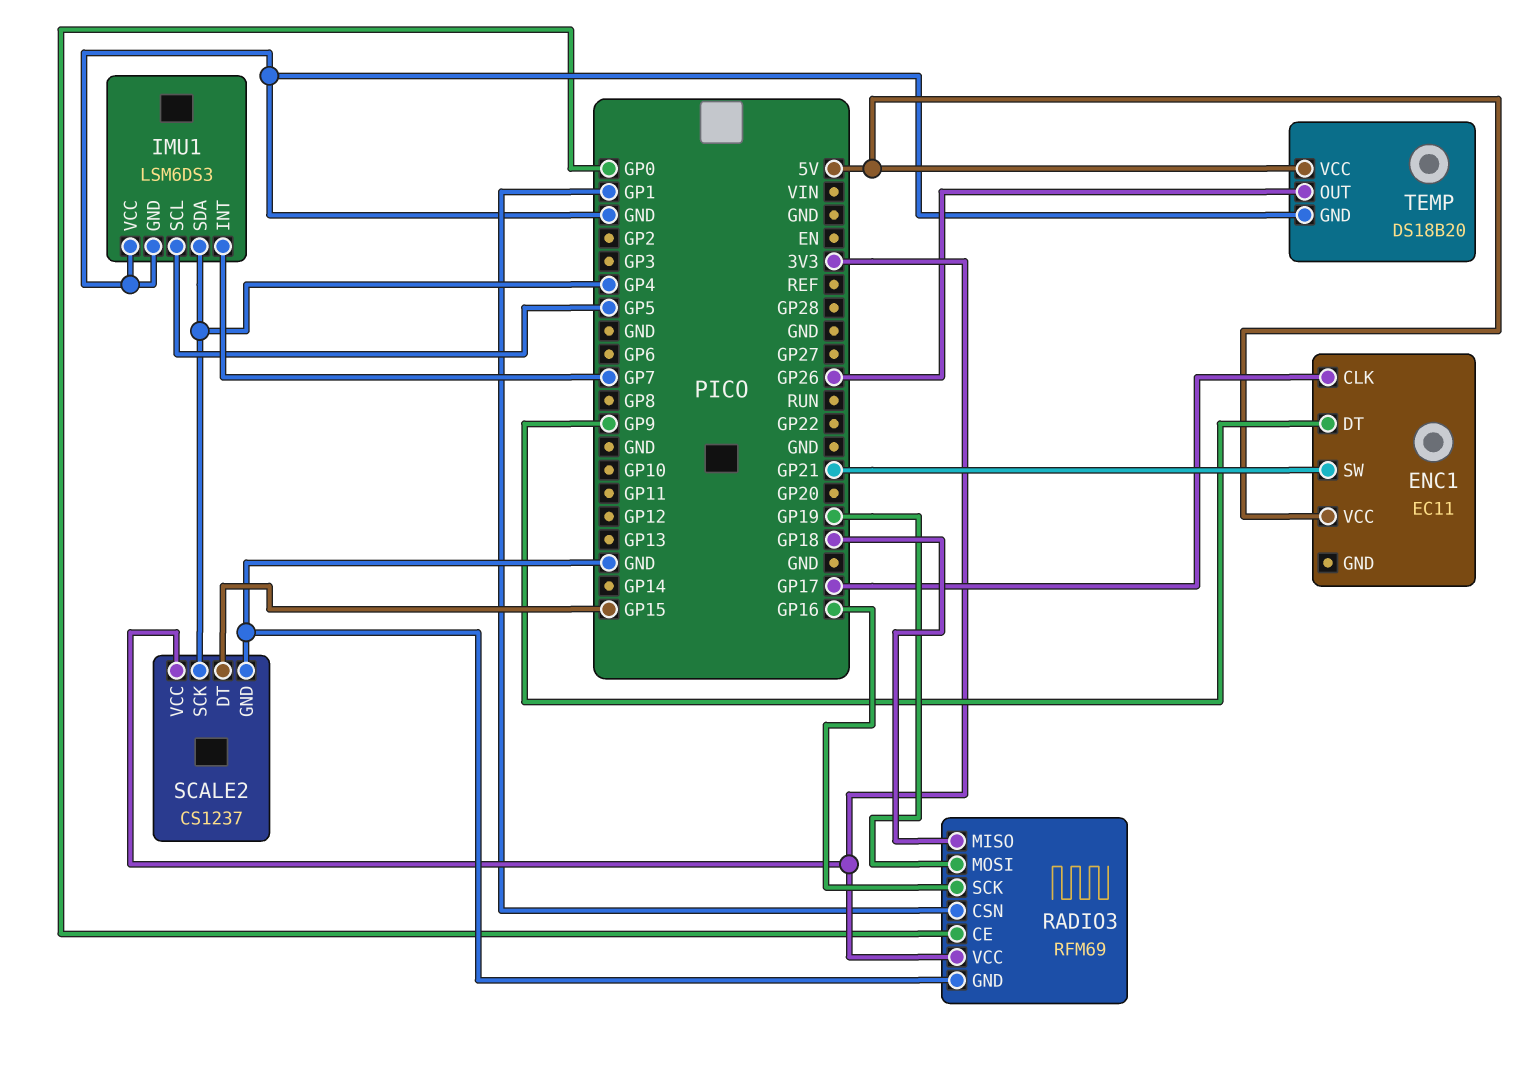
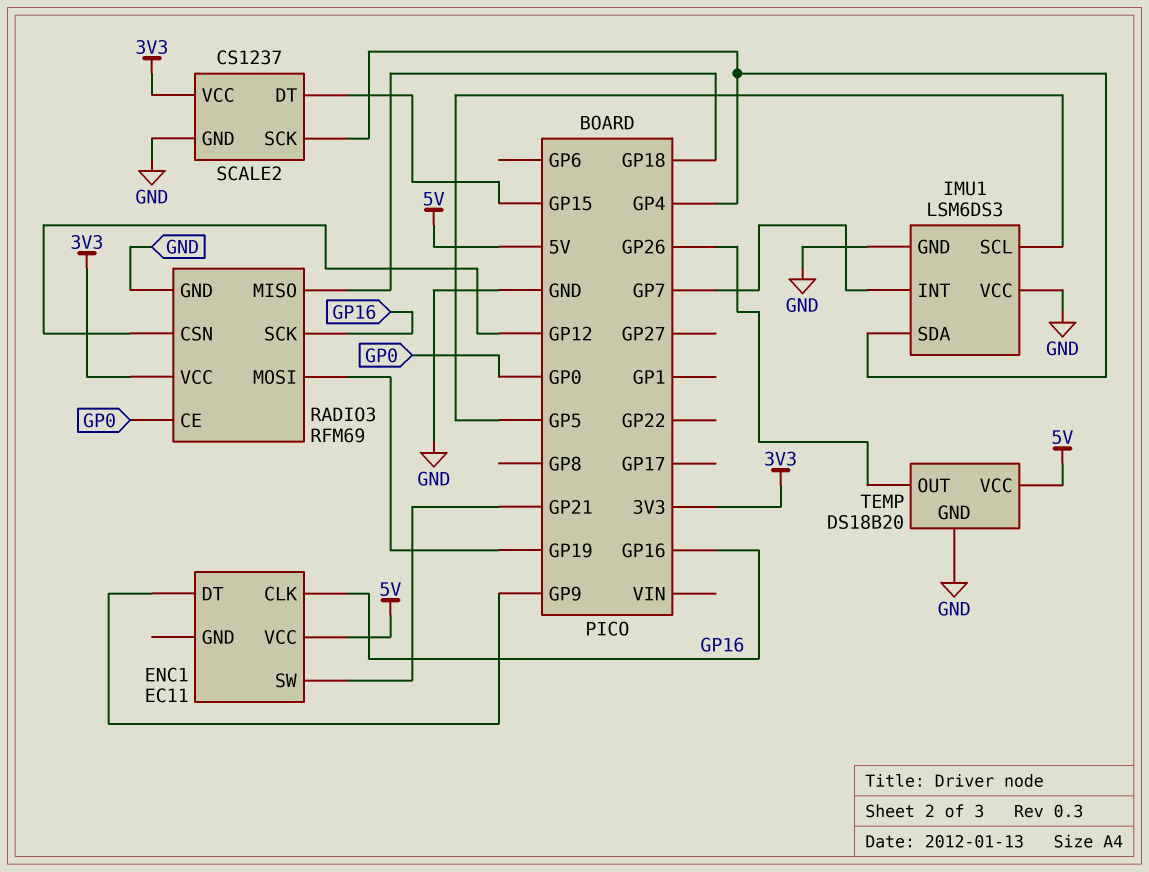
ENC1 pin CLK: GP17 -> GP16
RADIO3 pin CSN: GP1 -> GP12

